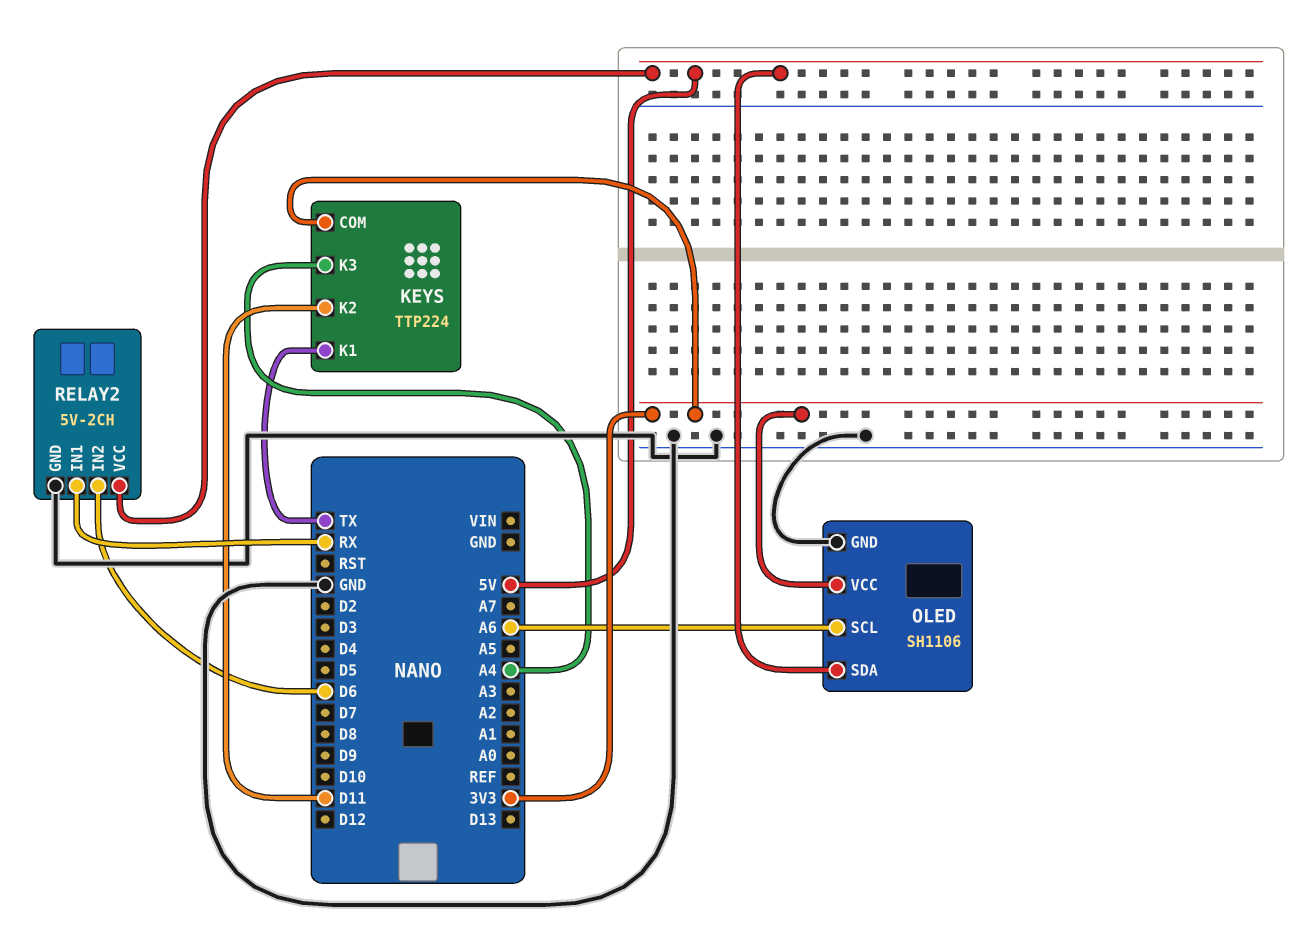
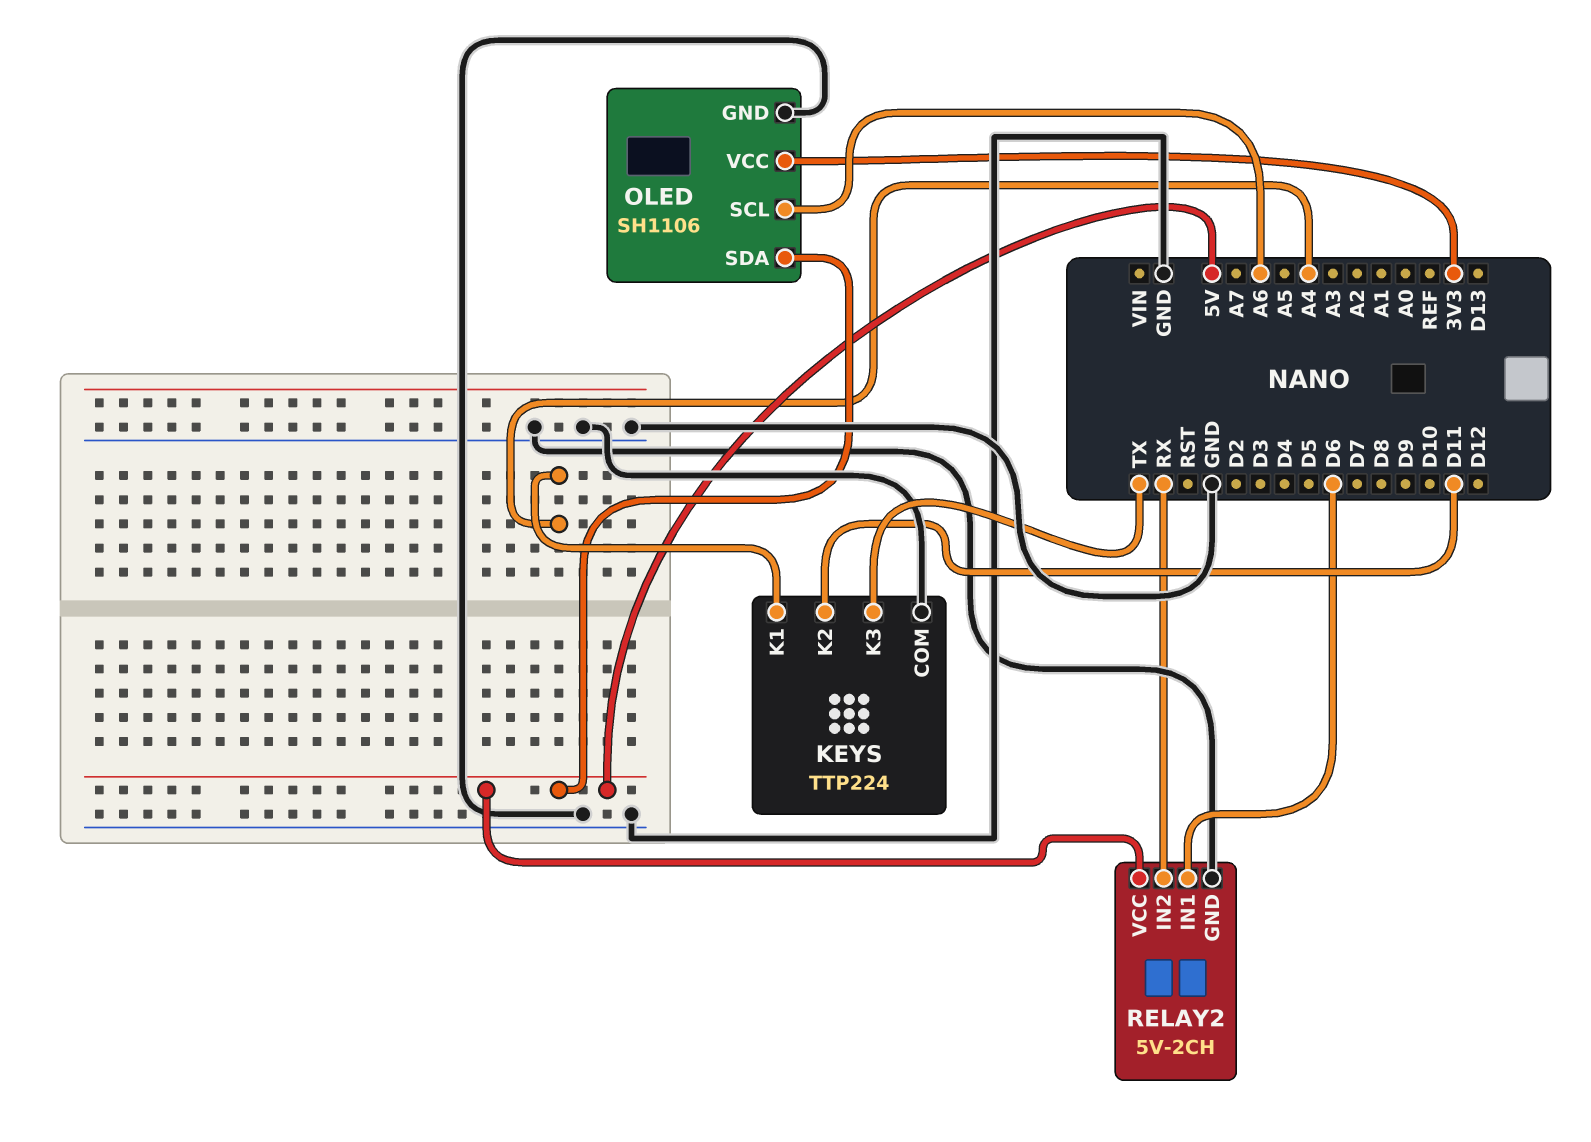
KEYS pin COM: 3V3 -> GND
KEYS pin K1: TX -> A4
KEYS pin K3: A4 -> TX
RELAY2 pin IN1: RX -> D6
RELAY2 pin IN2: D6 -> RX

